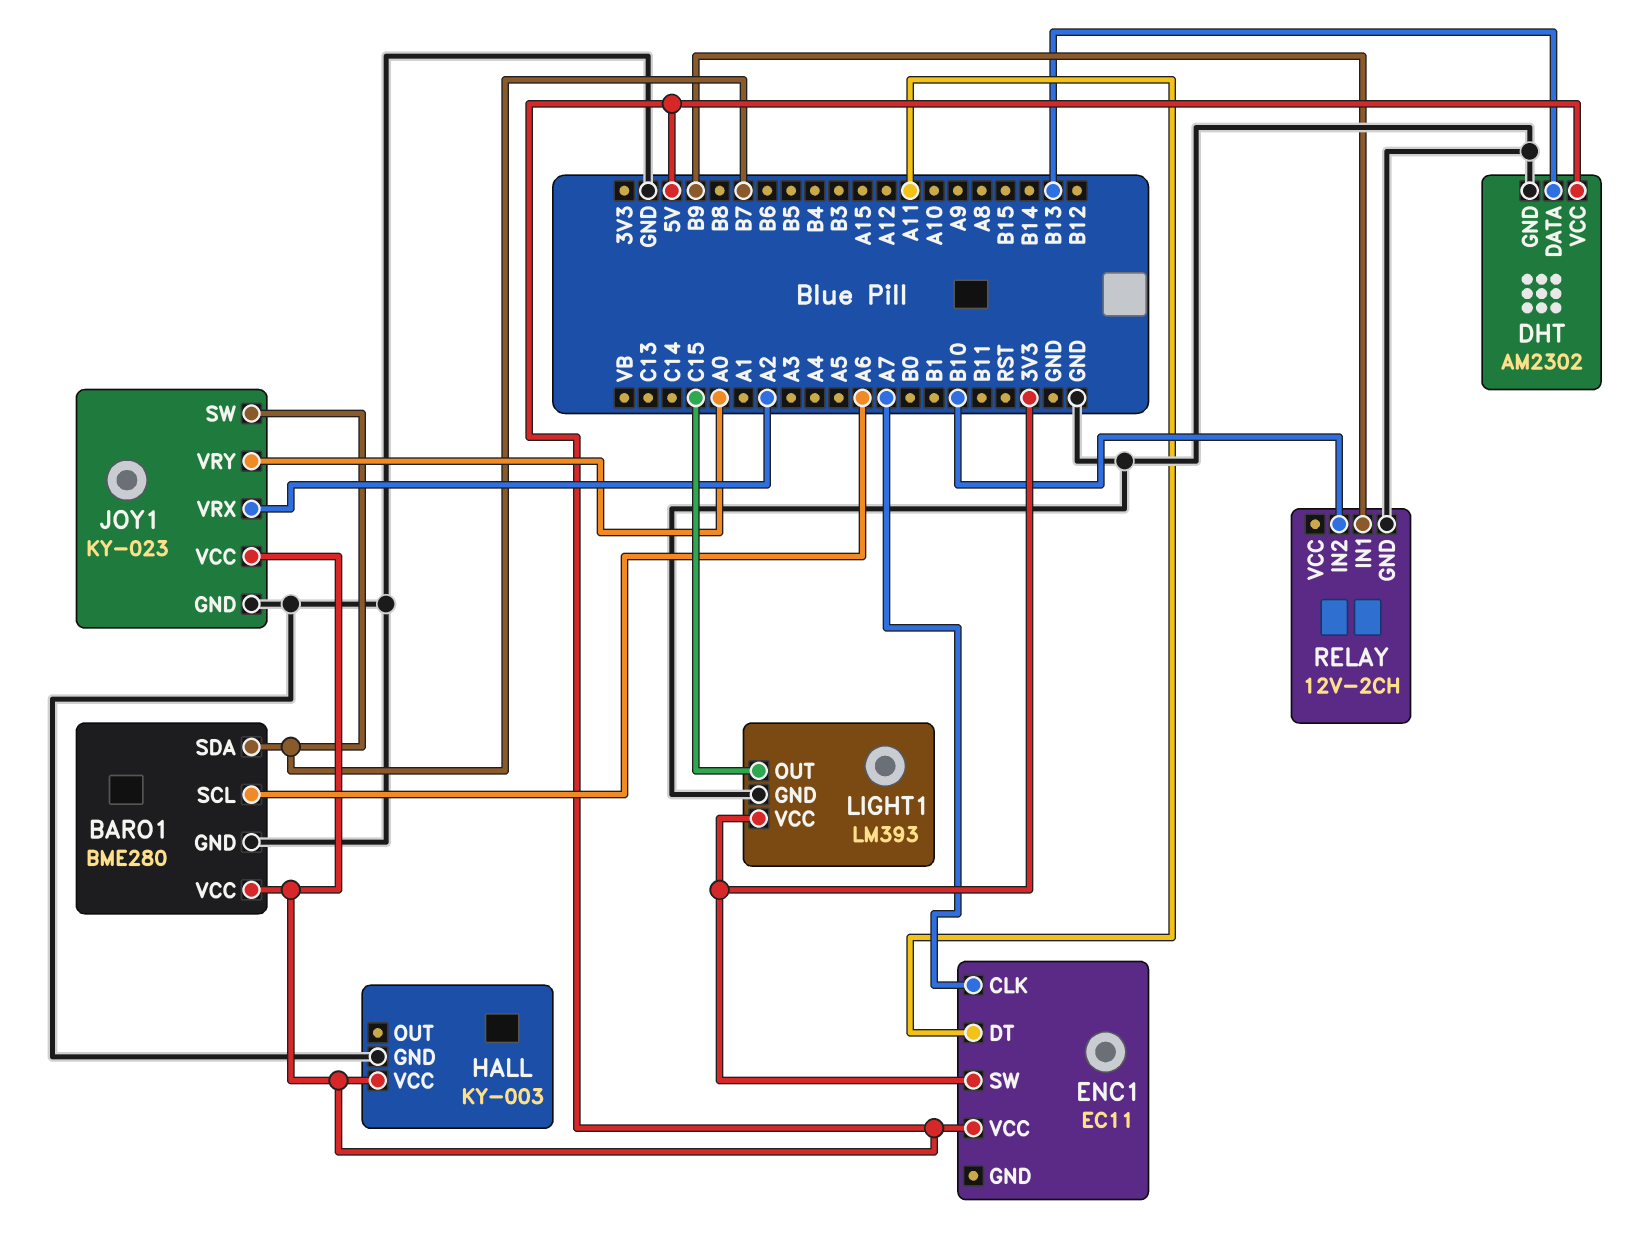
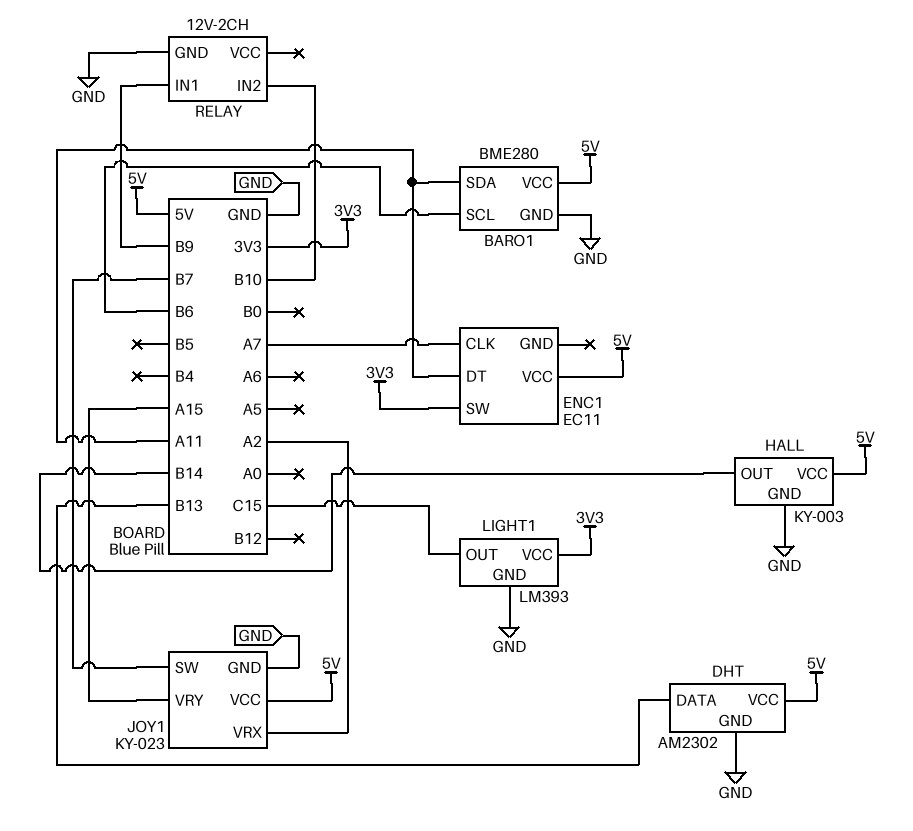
BARO1 pin SCL: A6 -> B6
BARO1 pin SDA: B7 -> A11
HALL pin OUT: none -> B14
JOY1 pin VRY: A0 -> A15

